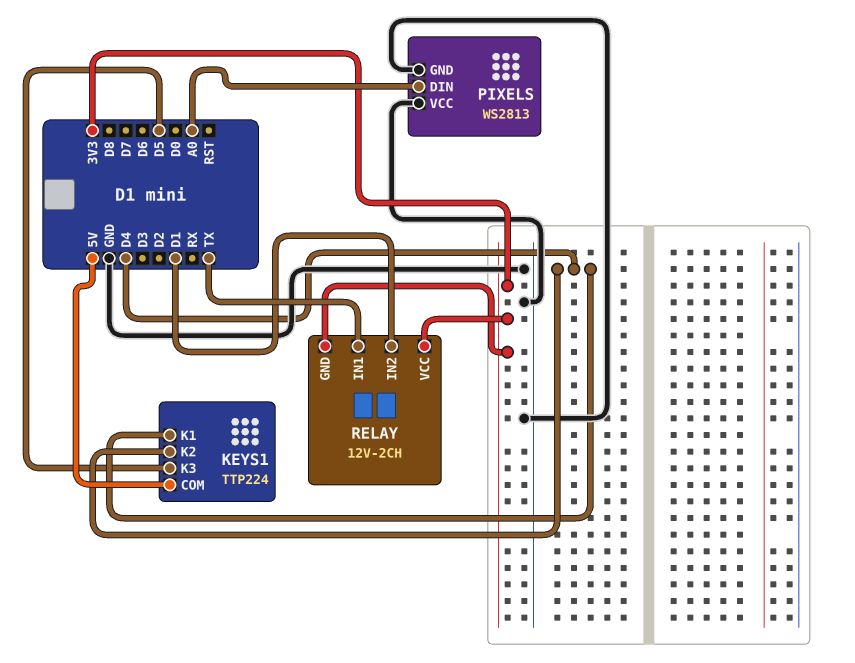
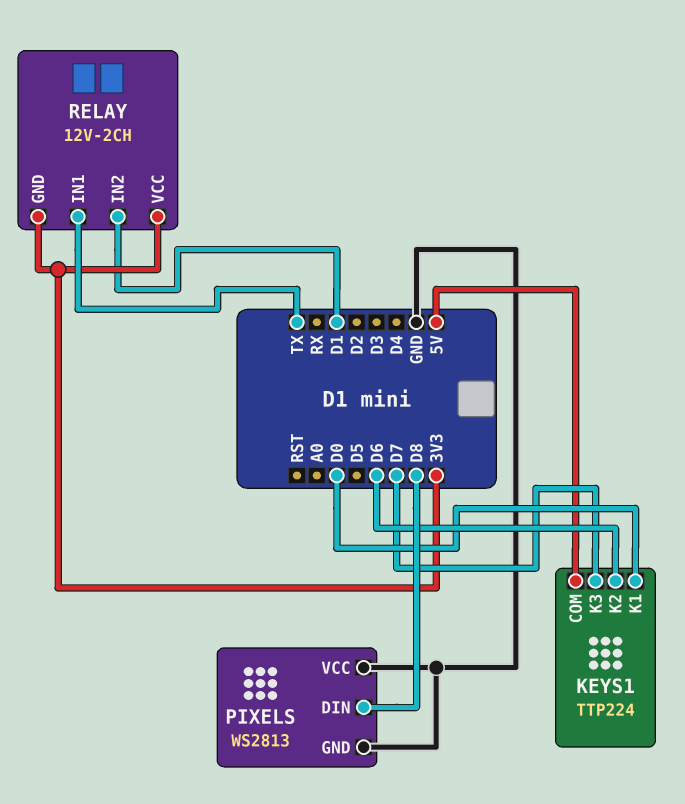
KEYS1 pin K1: D4 -> D0
KEYS1 pin K2: D4 -> D6
KEYS1 pin K3: D5 -> D7
PIXELS pin DIN: A0 -> D8

